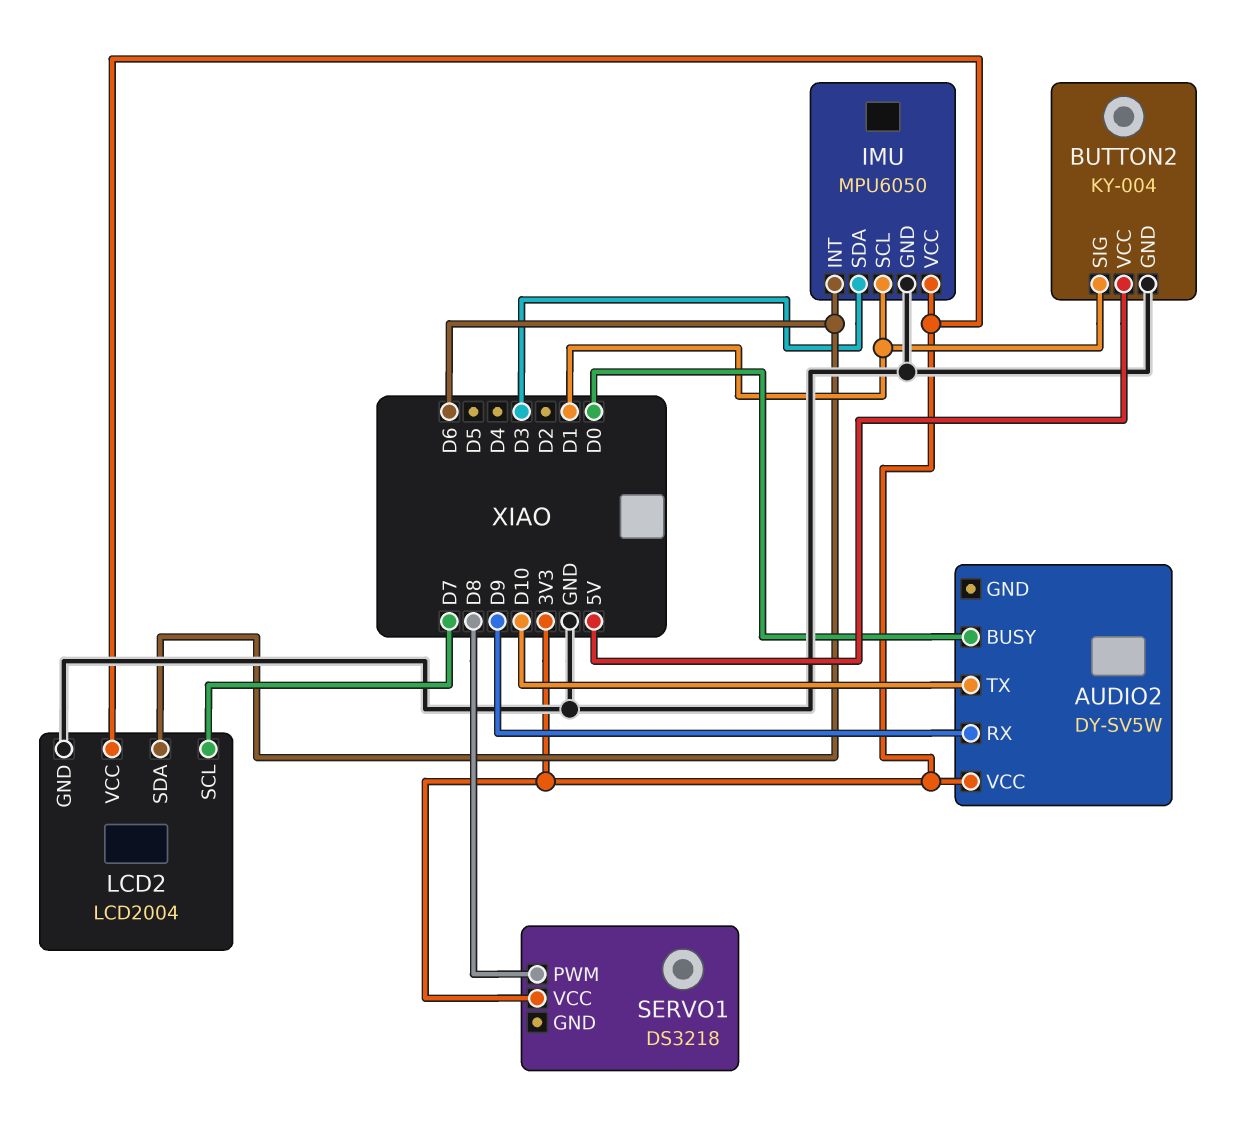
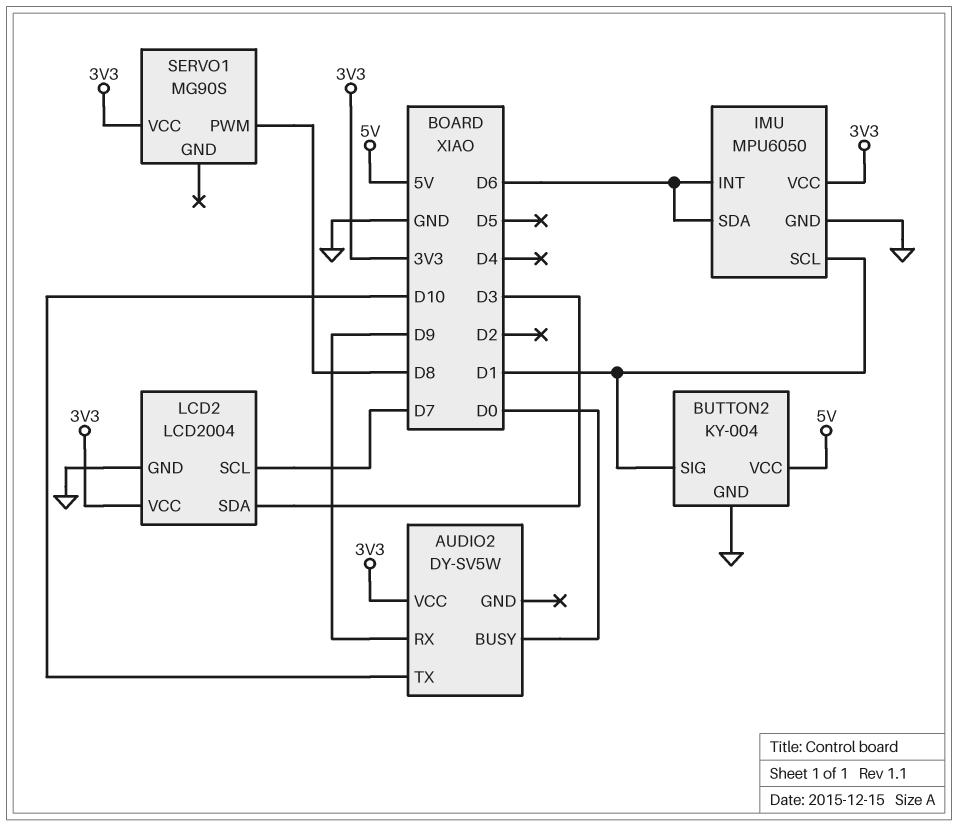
IMU pin SDA: D3 -> D6
LCD2 pin SDA: D6 -> D3
SERVO1: DS3218 -> MG90S

